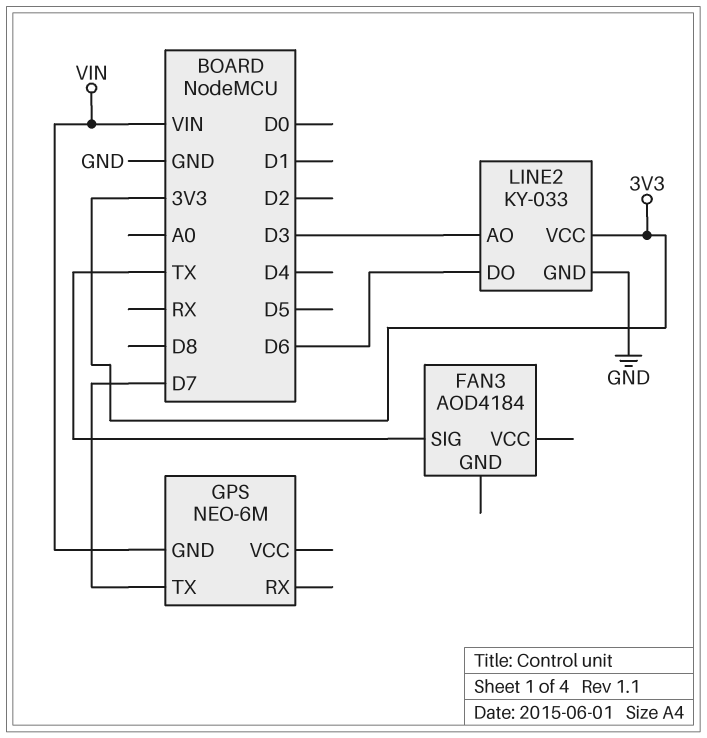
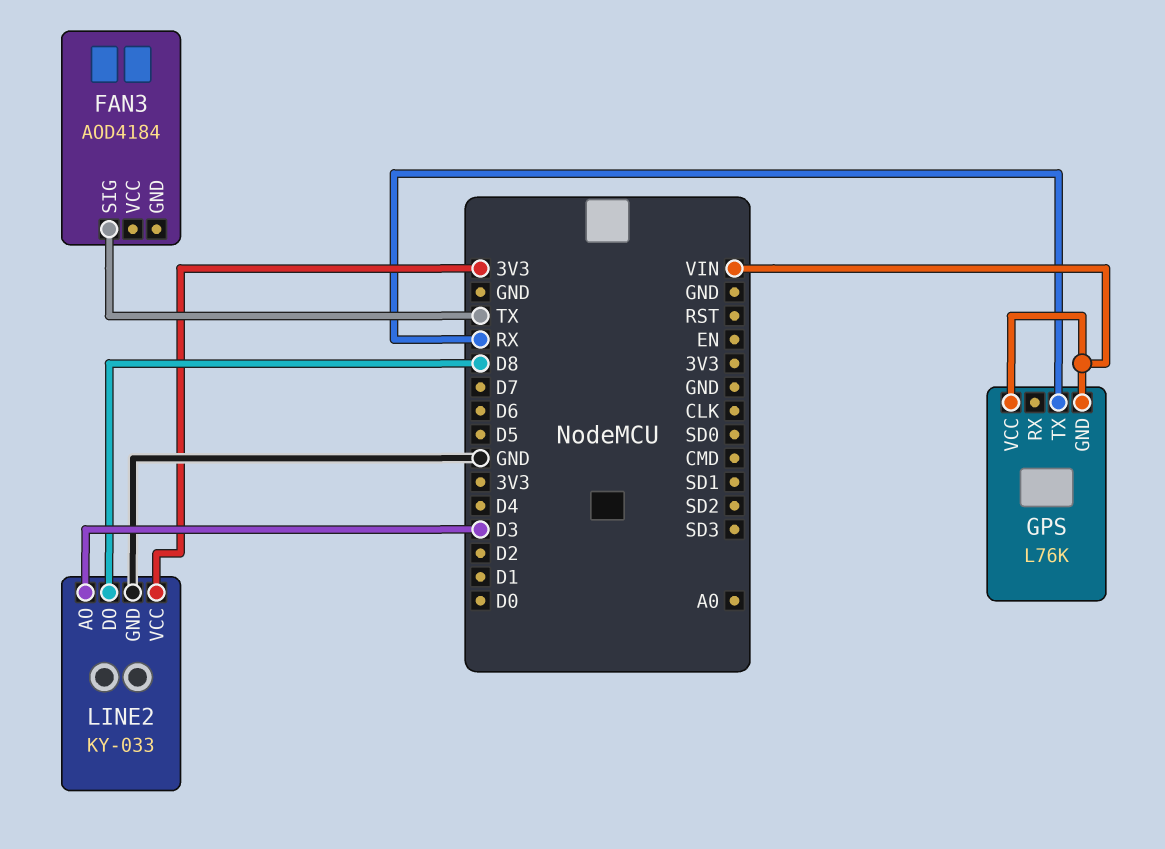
GPS: NEO-6M -> L76K
GPS pin TX: D7 -> RX
GPS pin VCC: none -> VIN
LINE2 pin DO: D6 -> D8

